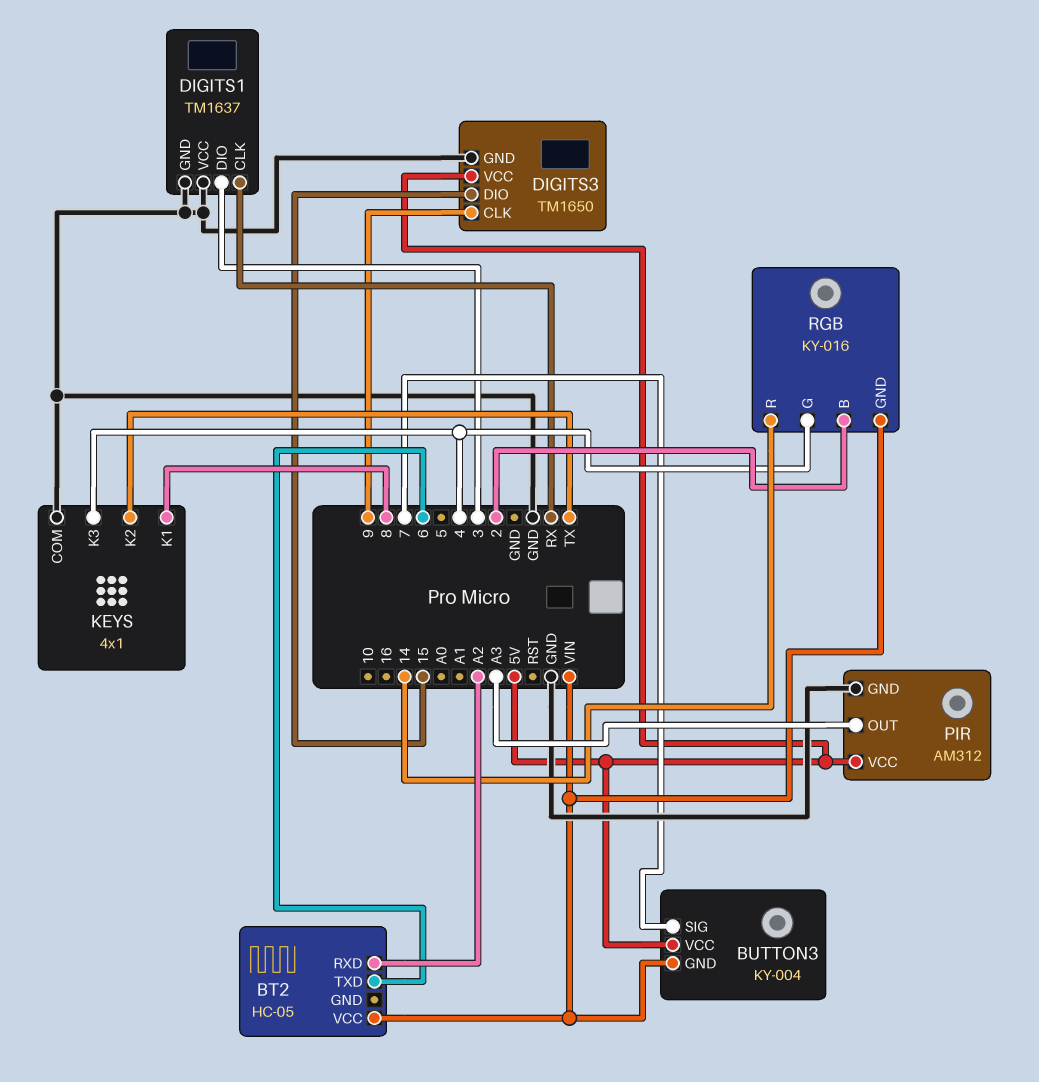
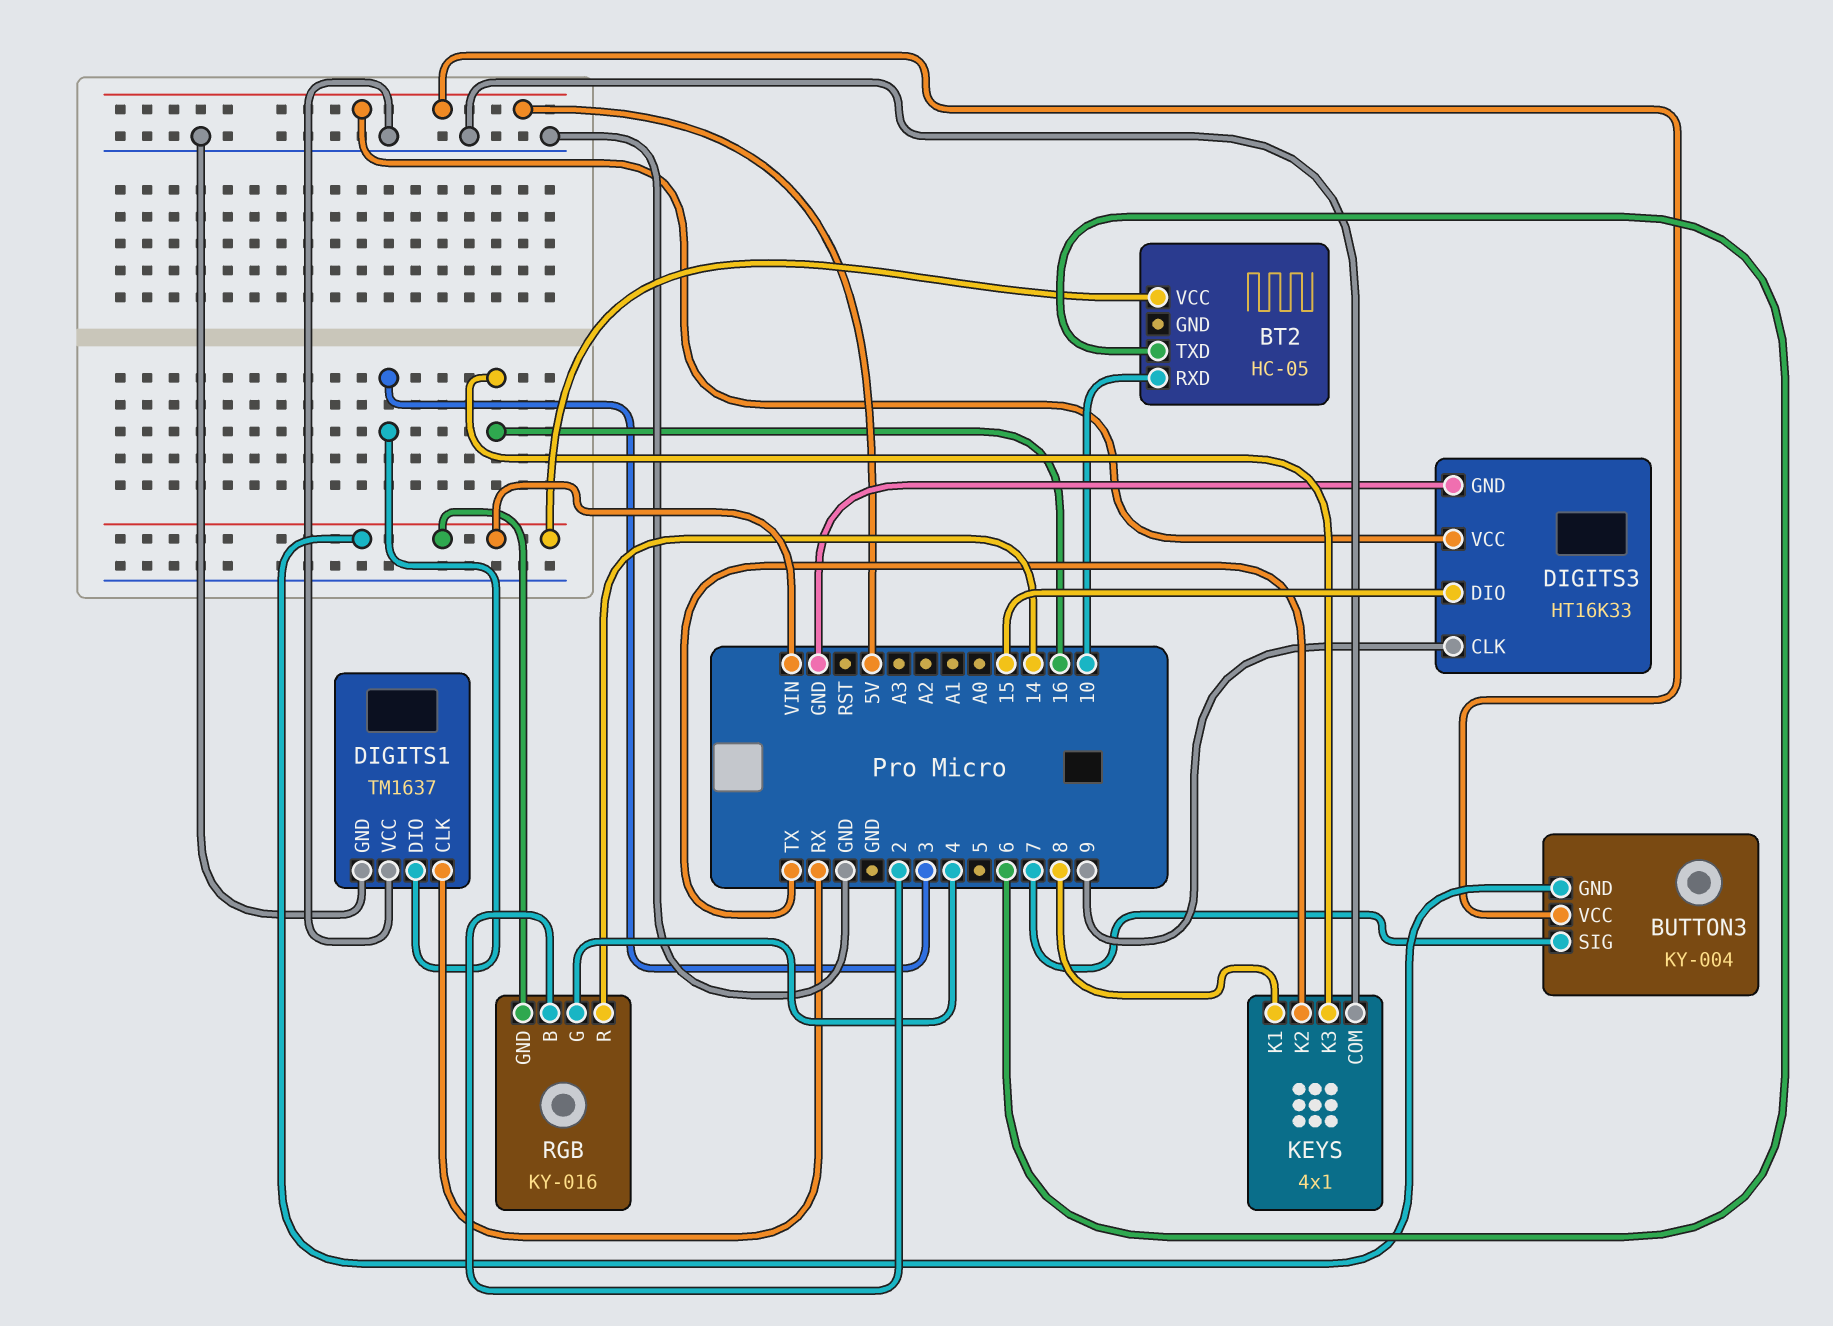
BT2 pin RXD: A2 -> 10
DIGITS3: TM1650 -> HT16K33
KEYS pin K3: 4 -> 16
PIR: AM312 -> none
PIR pin GND: GND -> none
PIR pin OUT: A3 -> none
PIR pin VCC: 5V -> none

